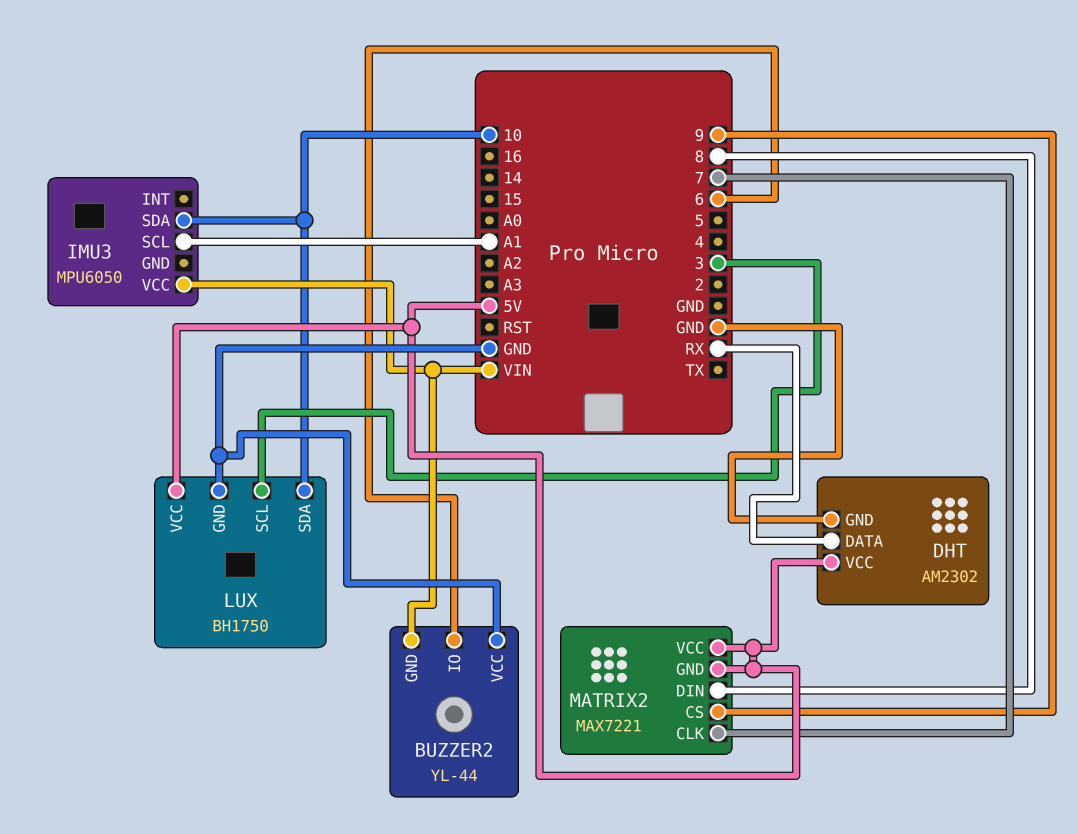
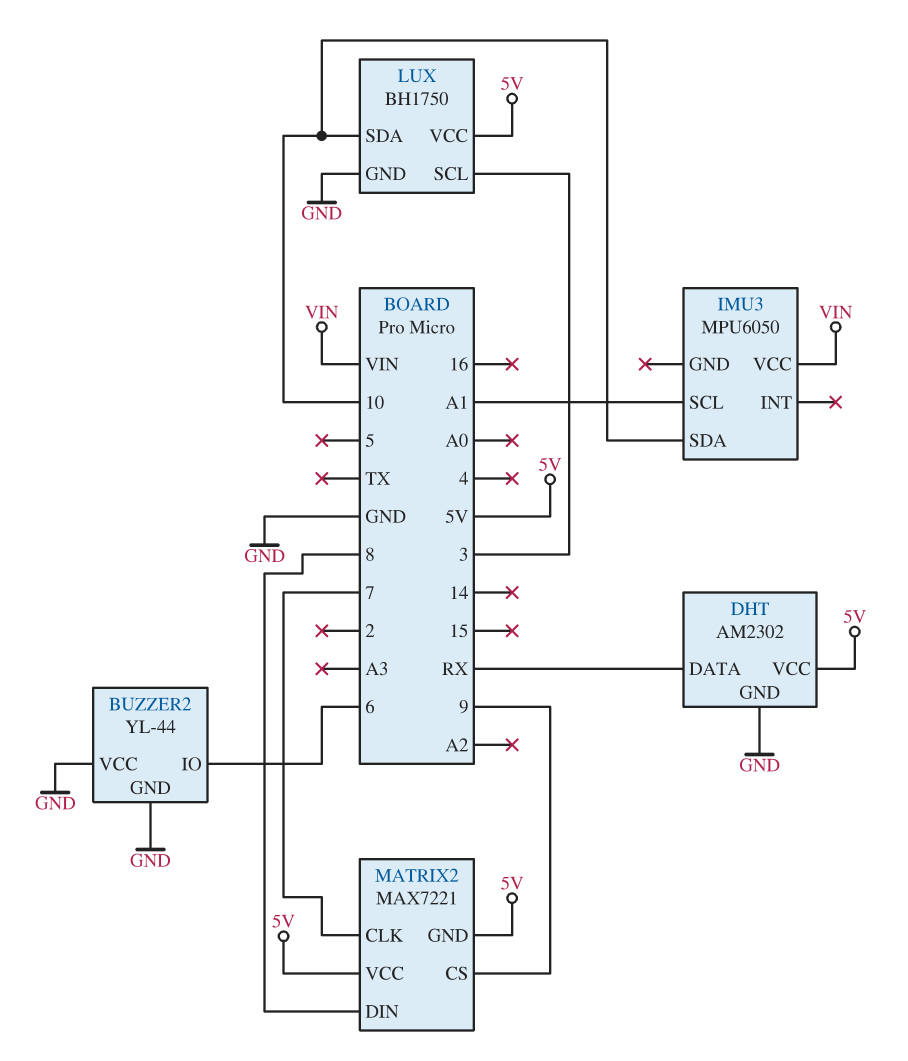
BUZZER2 pin GND: VIN -> GND

